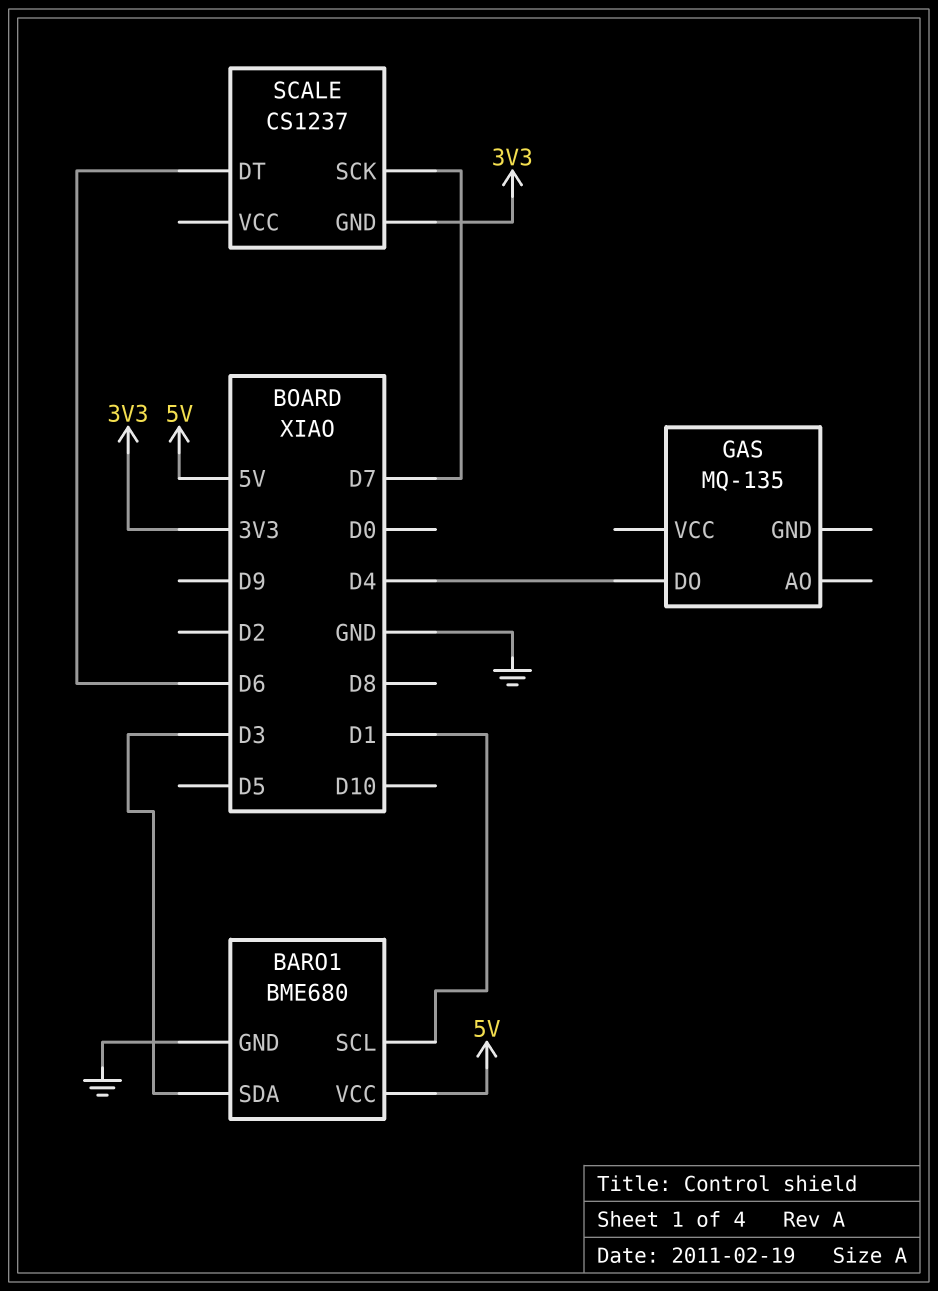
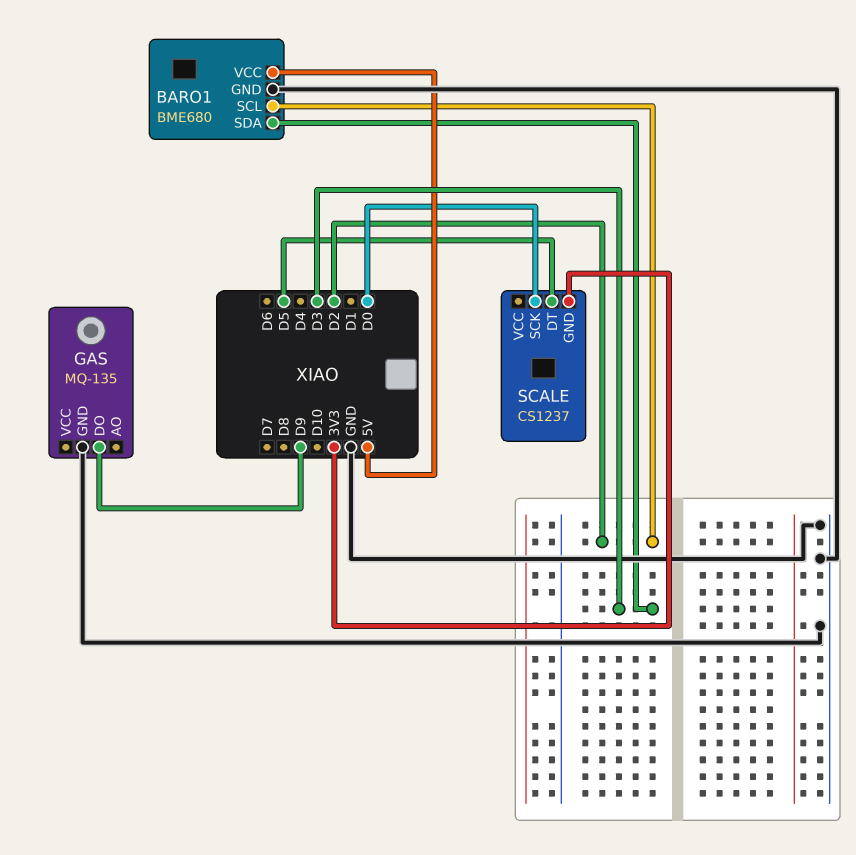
BARO1 pin SCL: D1 -> D2
GAS pin DO: D4 -> D9
GAS pin GND: none -> GND
SCALE pin DT: D6 -> D5
SCALE pin SCK: D7 -> D0

